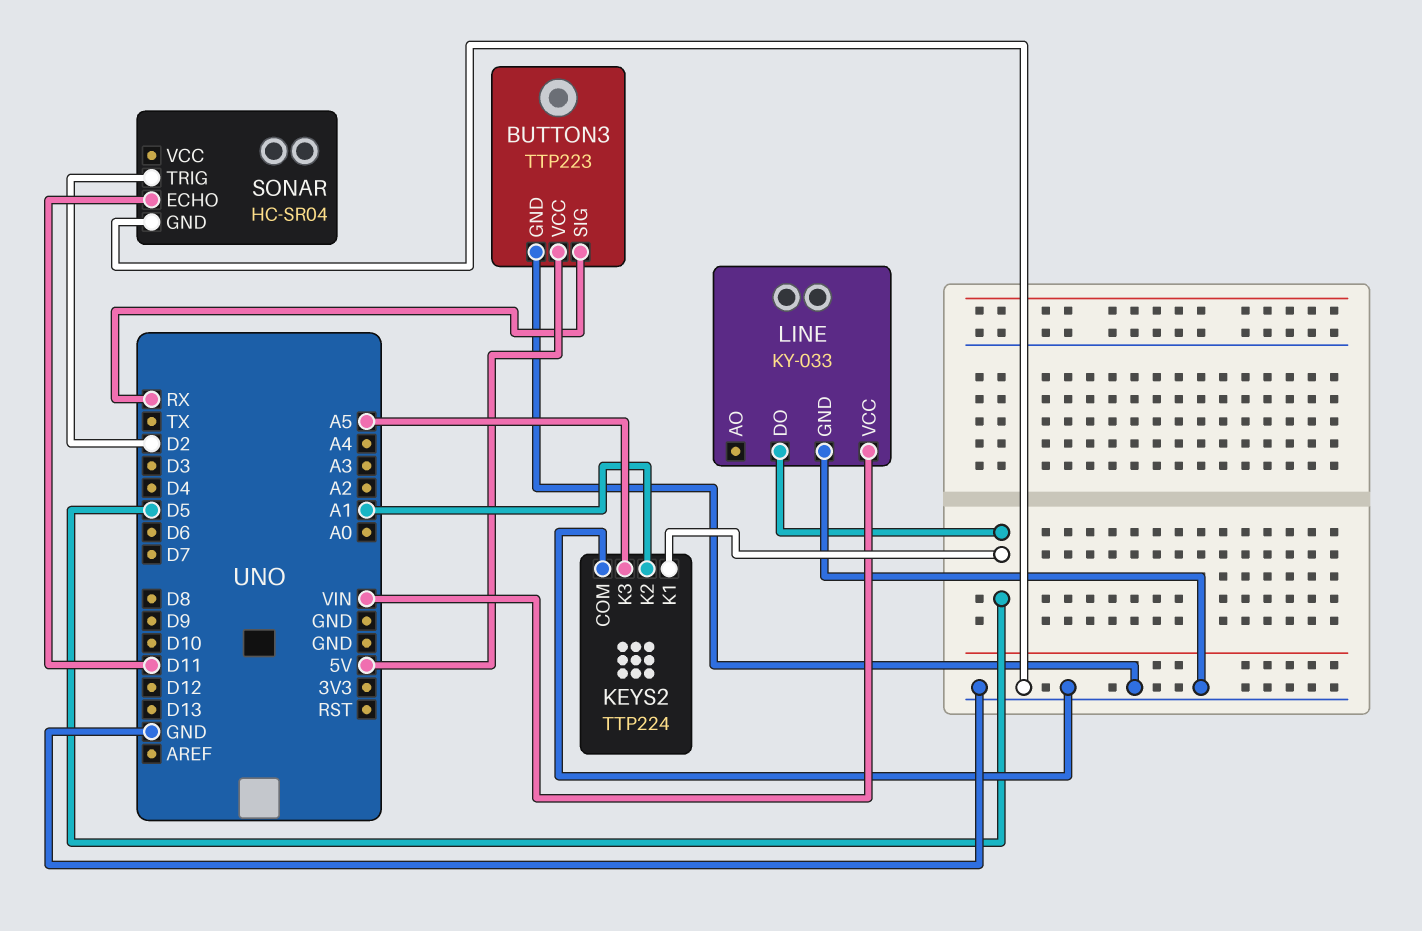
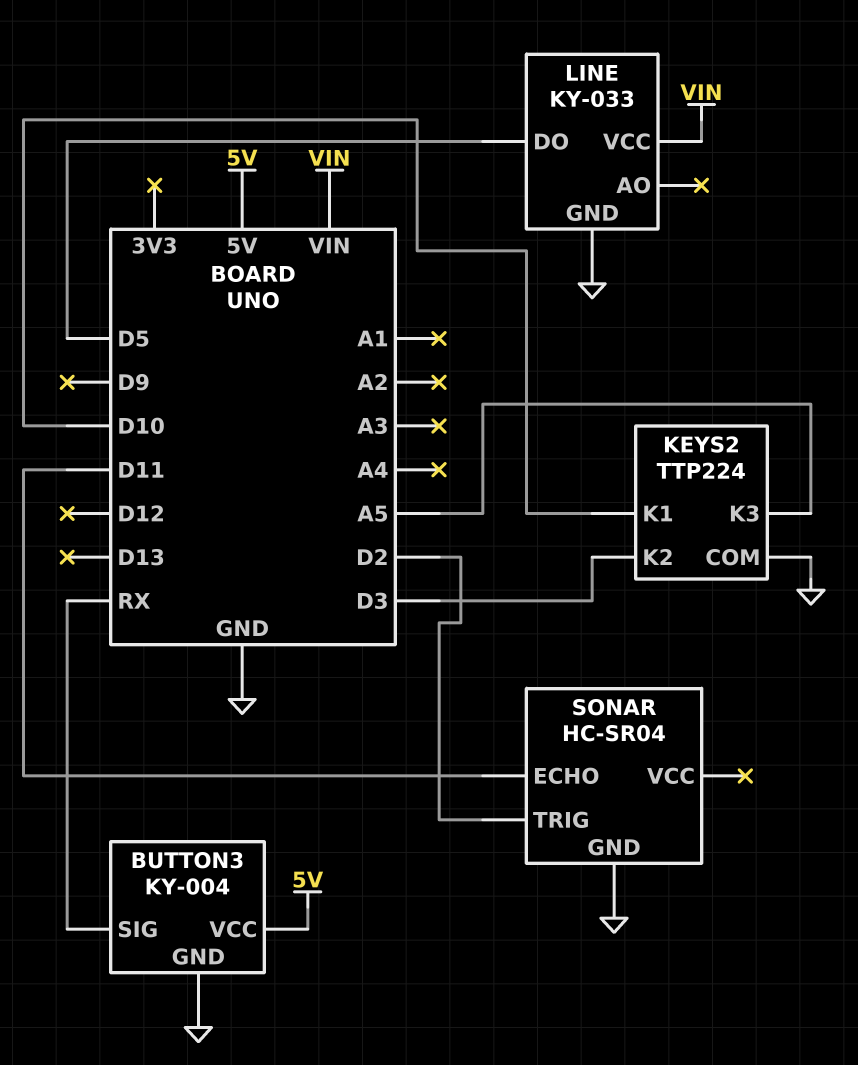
BUTTON3: TTP223 -> KY-004
KEYS2 pin K1: D5 -> D10
KEYS2 pin K2: A1 -> D3

